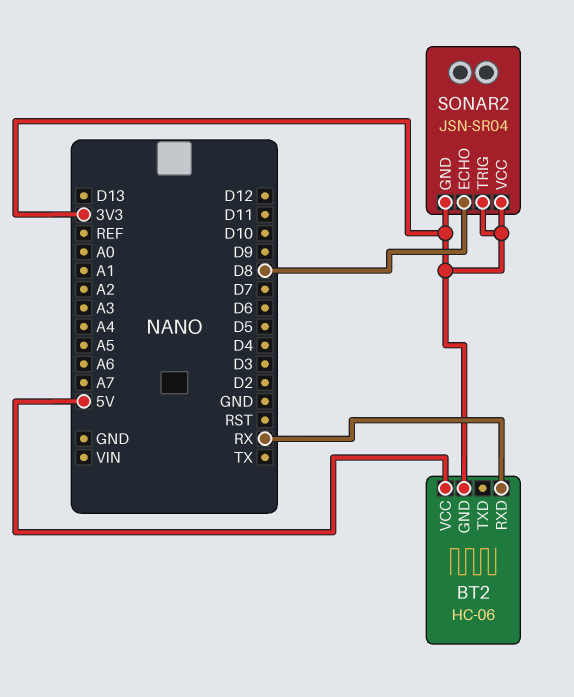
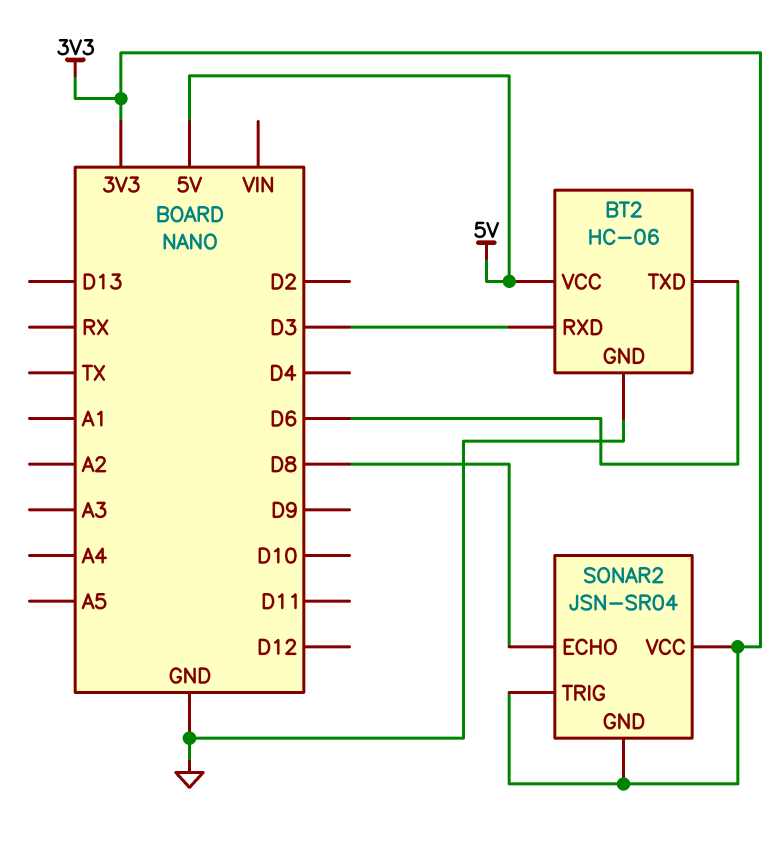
BT2 pin GND: 3V3 -> GND
BT2 pin RXD: RX -> D3
BT2 pin TXD: none -> D6

